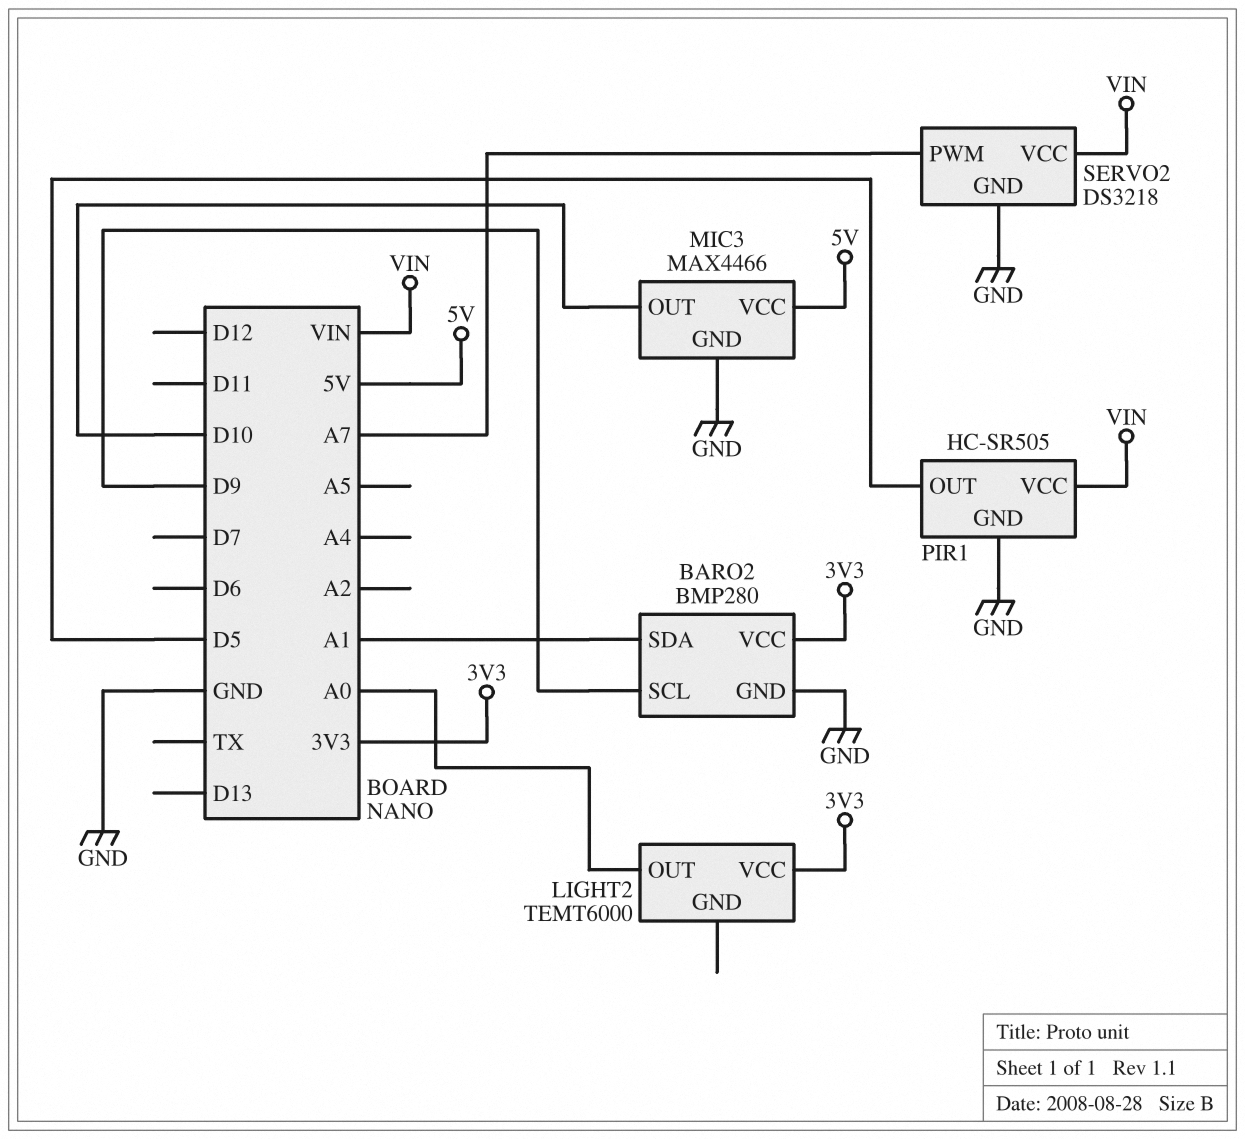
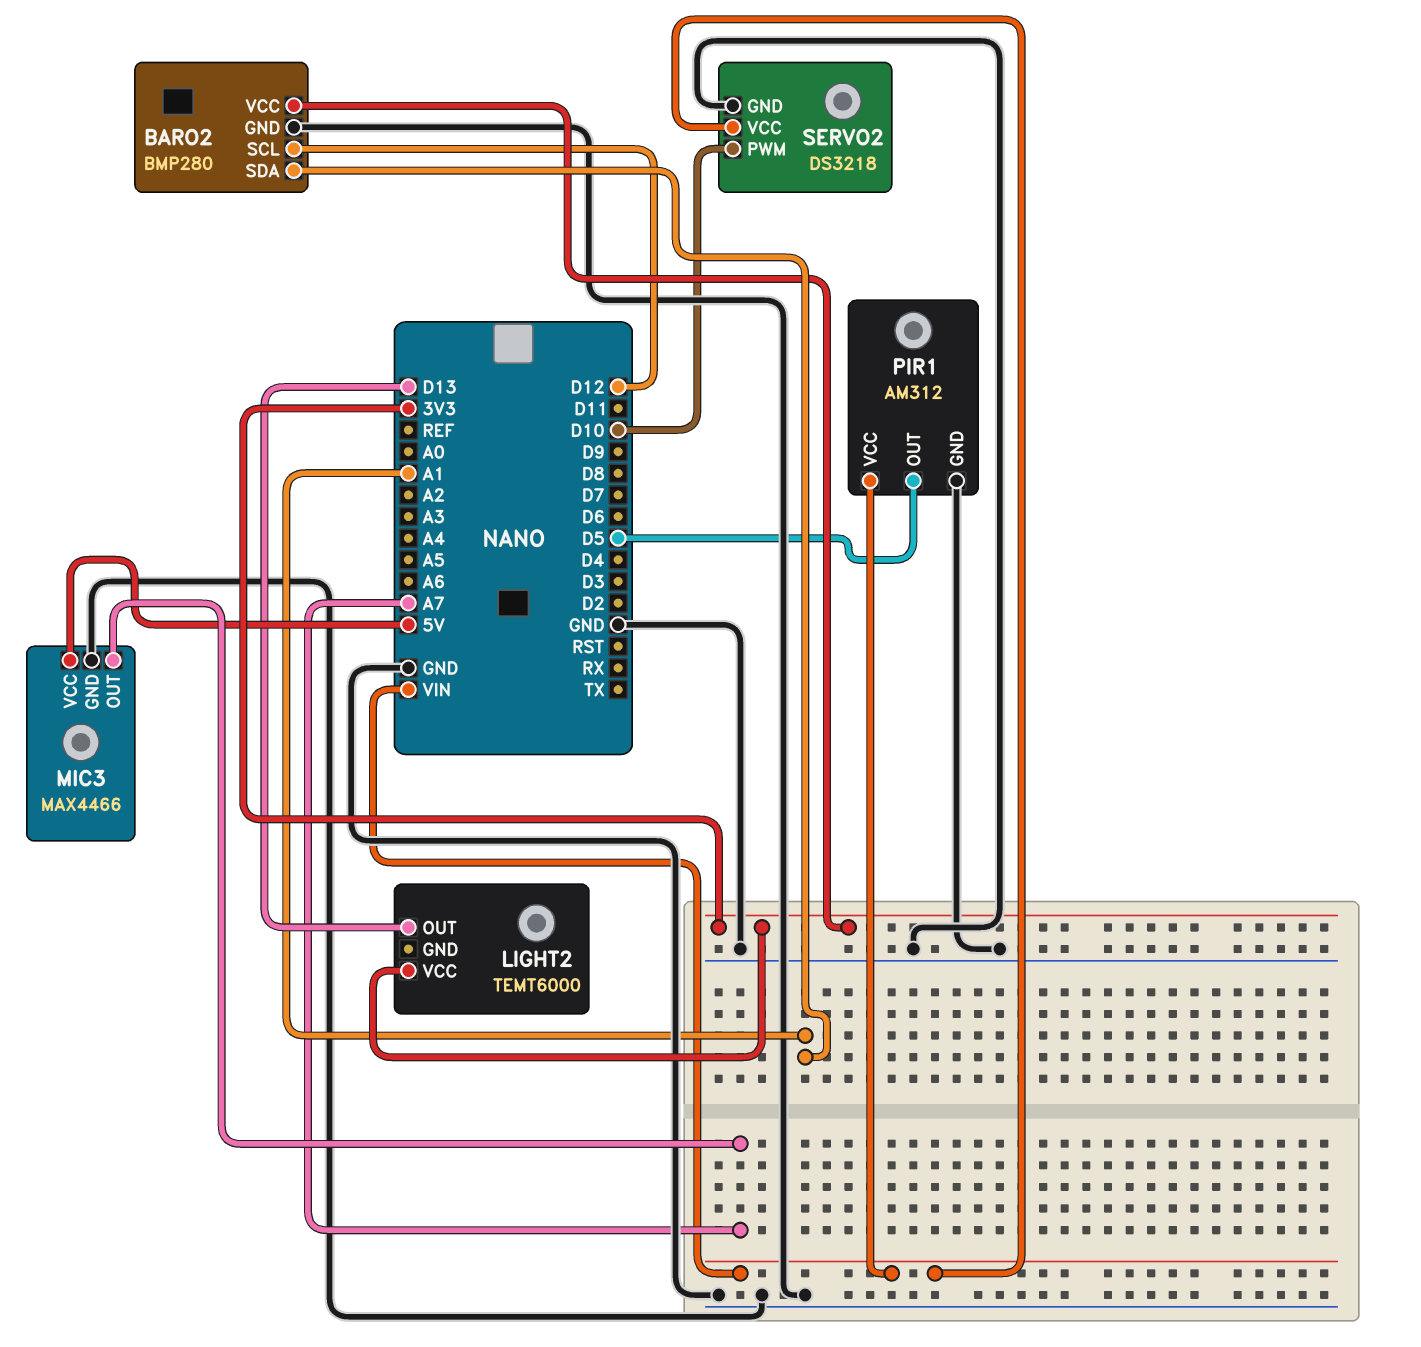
BARO2 pin SCL: D9 -> D12
LIGHT2 pin OUT: A0 -> D13
MIC3 pin OUT: D10 -> A7
PIR1: HC-SR505 -> AM312
SERVO2 pin PWM: A7 -> D10

